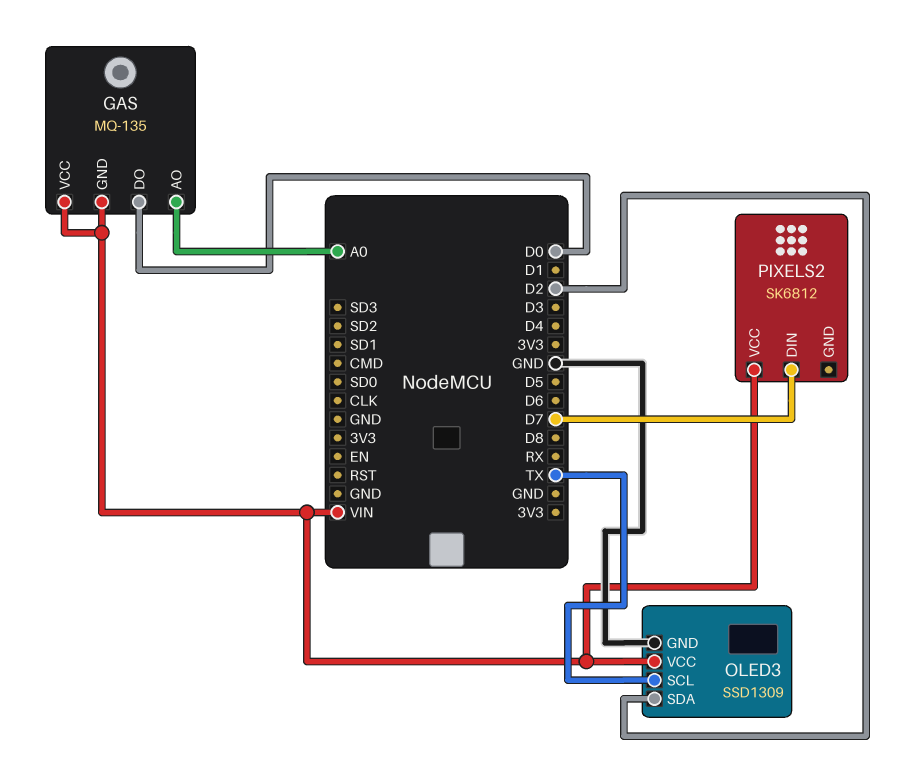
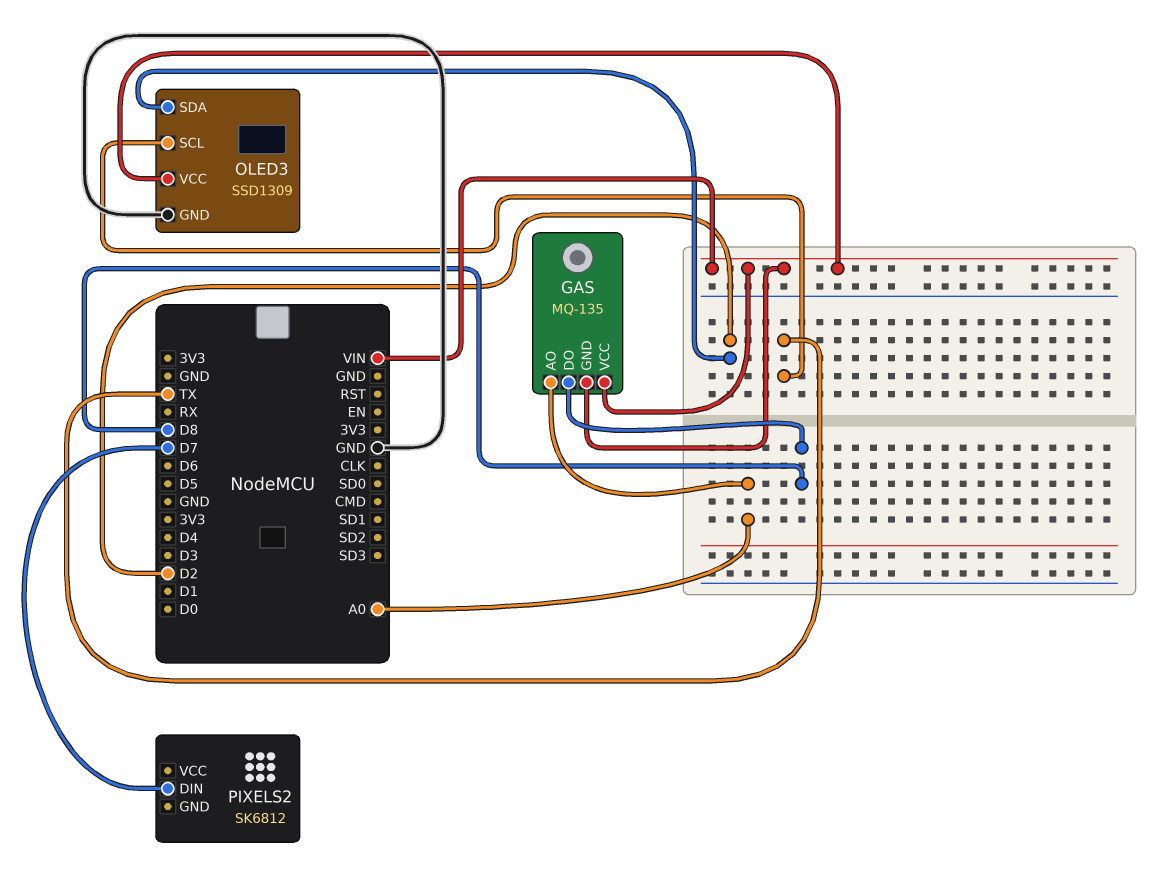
GAS pin DO: D0 -> D8
PIXELS2 pin VCC: VIN -> none

